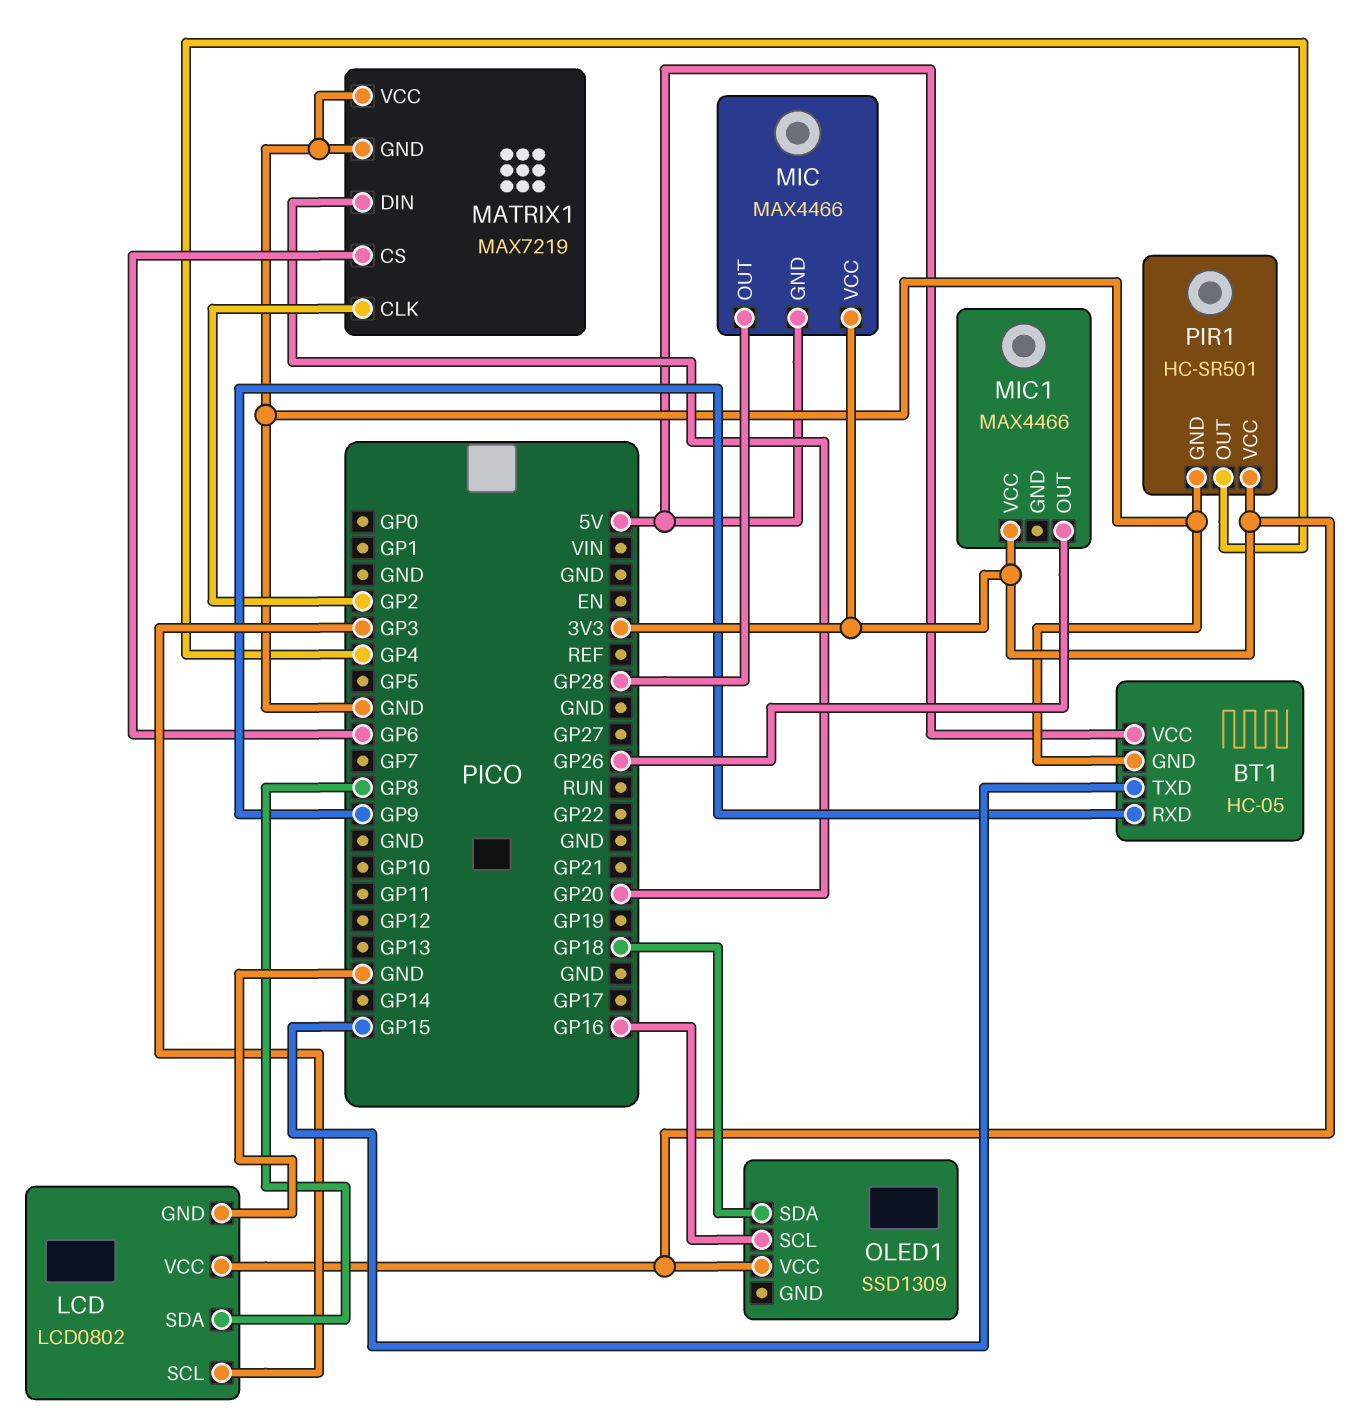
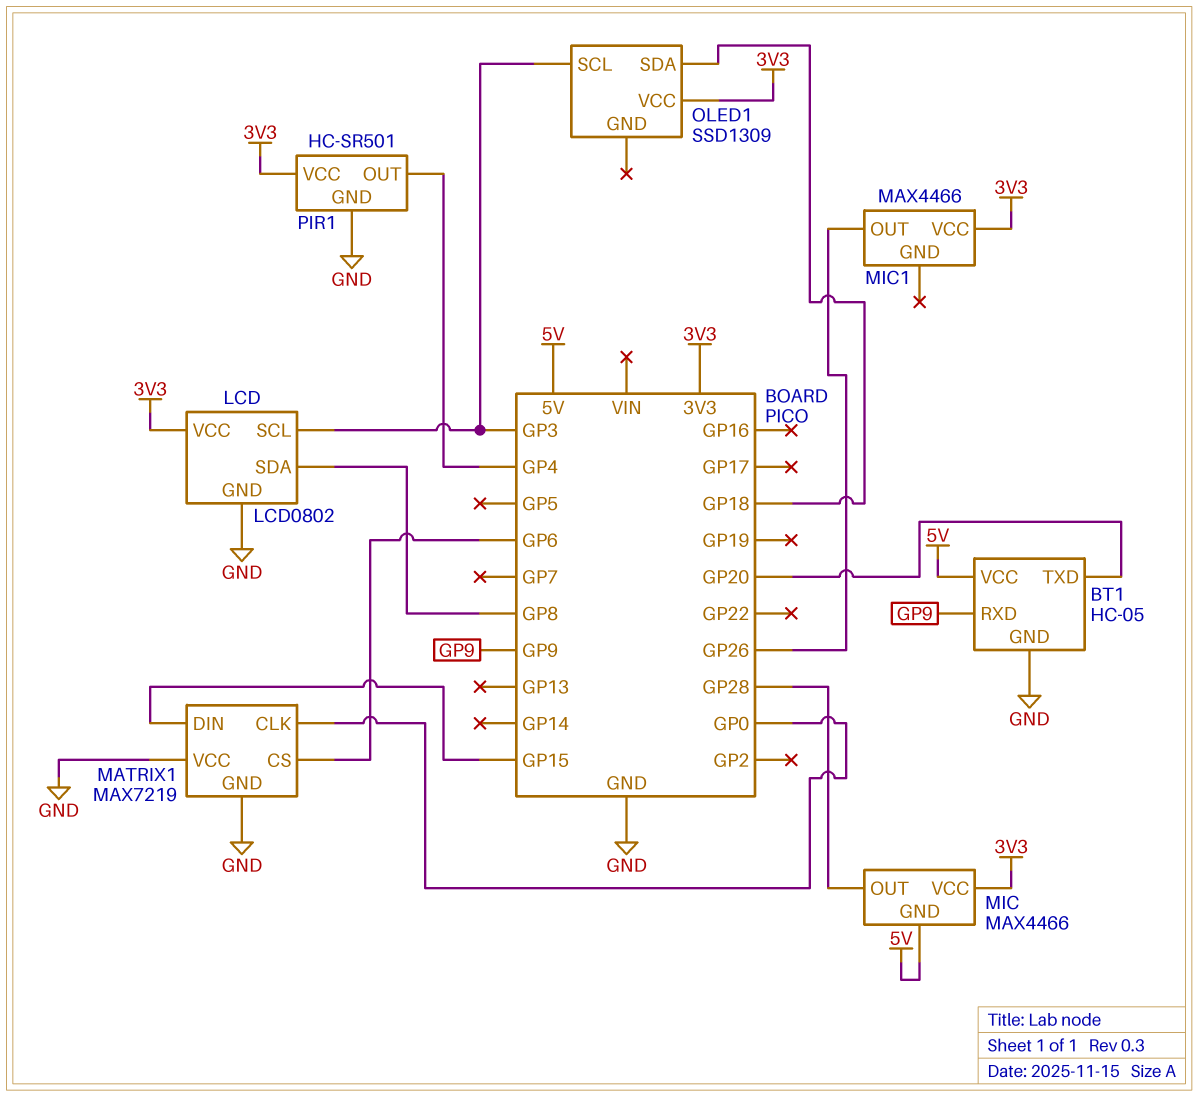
BT1 pin TXD: GP15 -> GP20
MATRIX1 pin CLK: GP2 -> GP0
MATRIX1 pin DIN: GP20 -> GP15
OLED1 pin SCL: GP16 -> GP3

